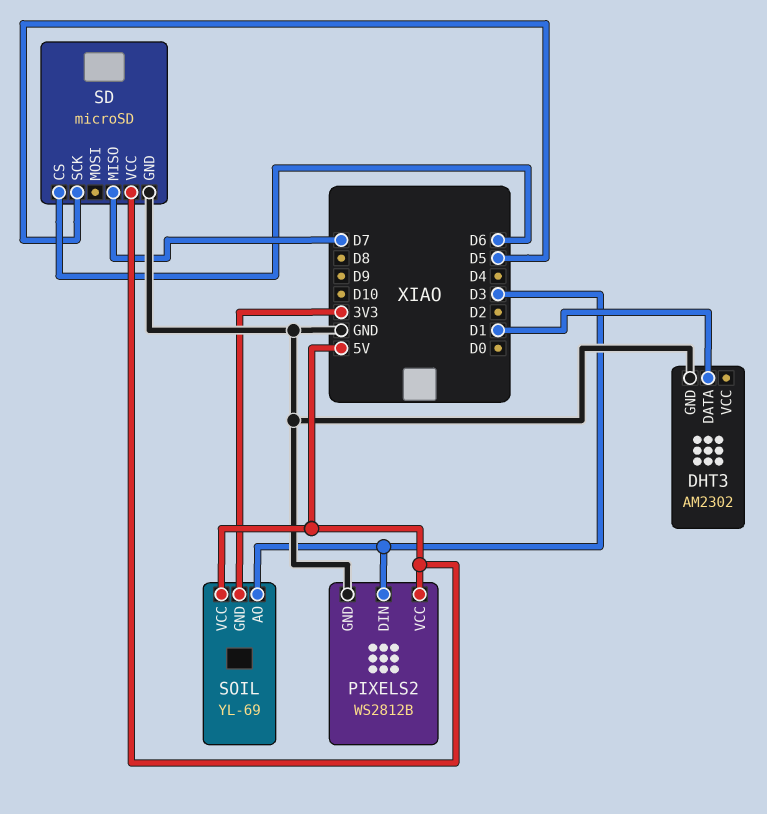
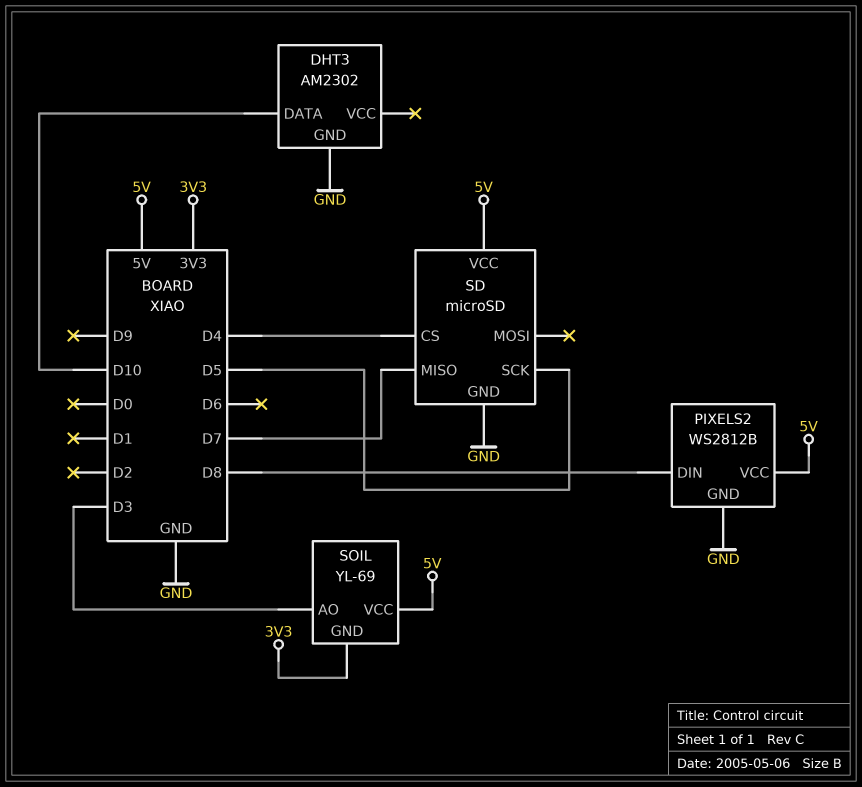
DHT3 pin DATA: D1 -> D10
PIXELS2 pin DIN: D3 -> D8
SD pin CS: D6 -> D4

